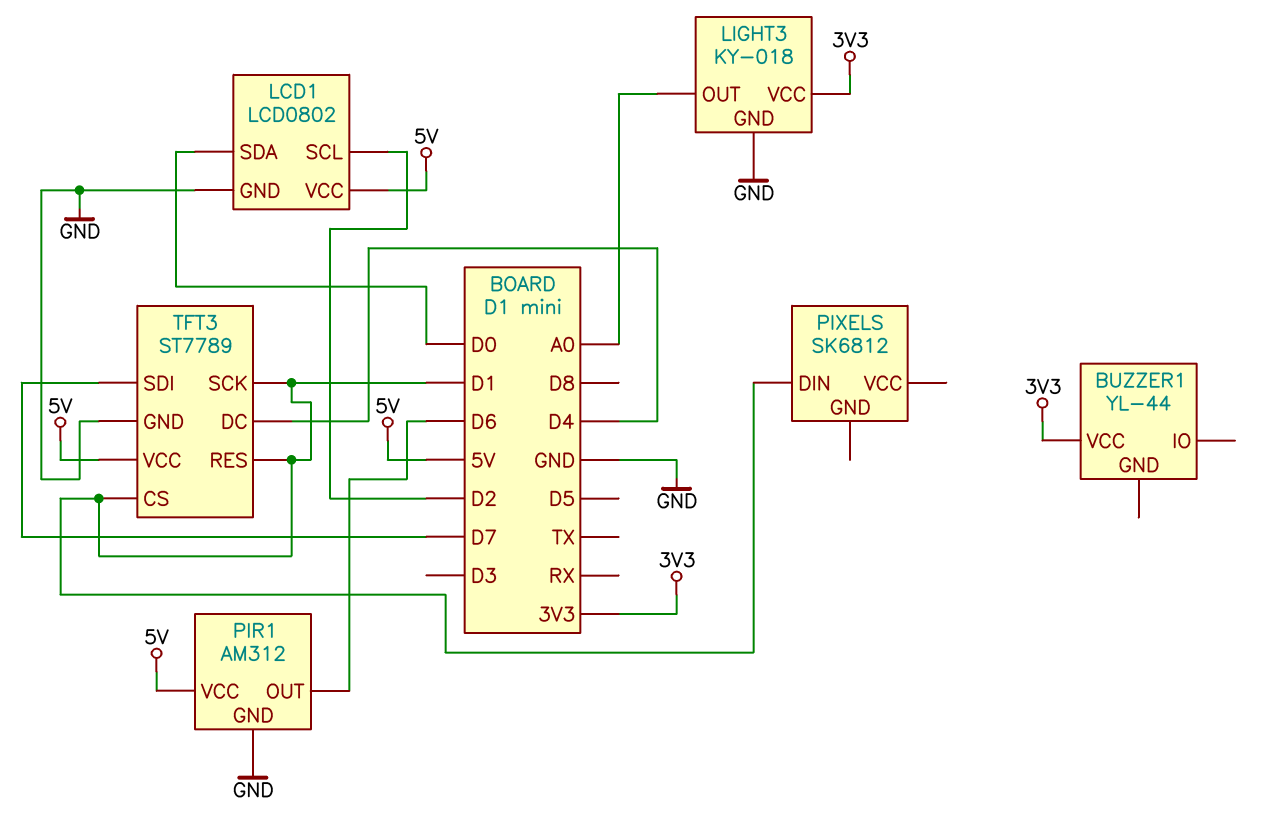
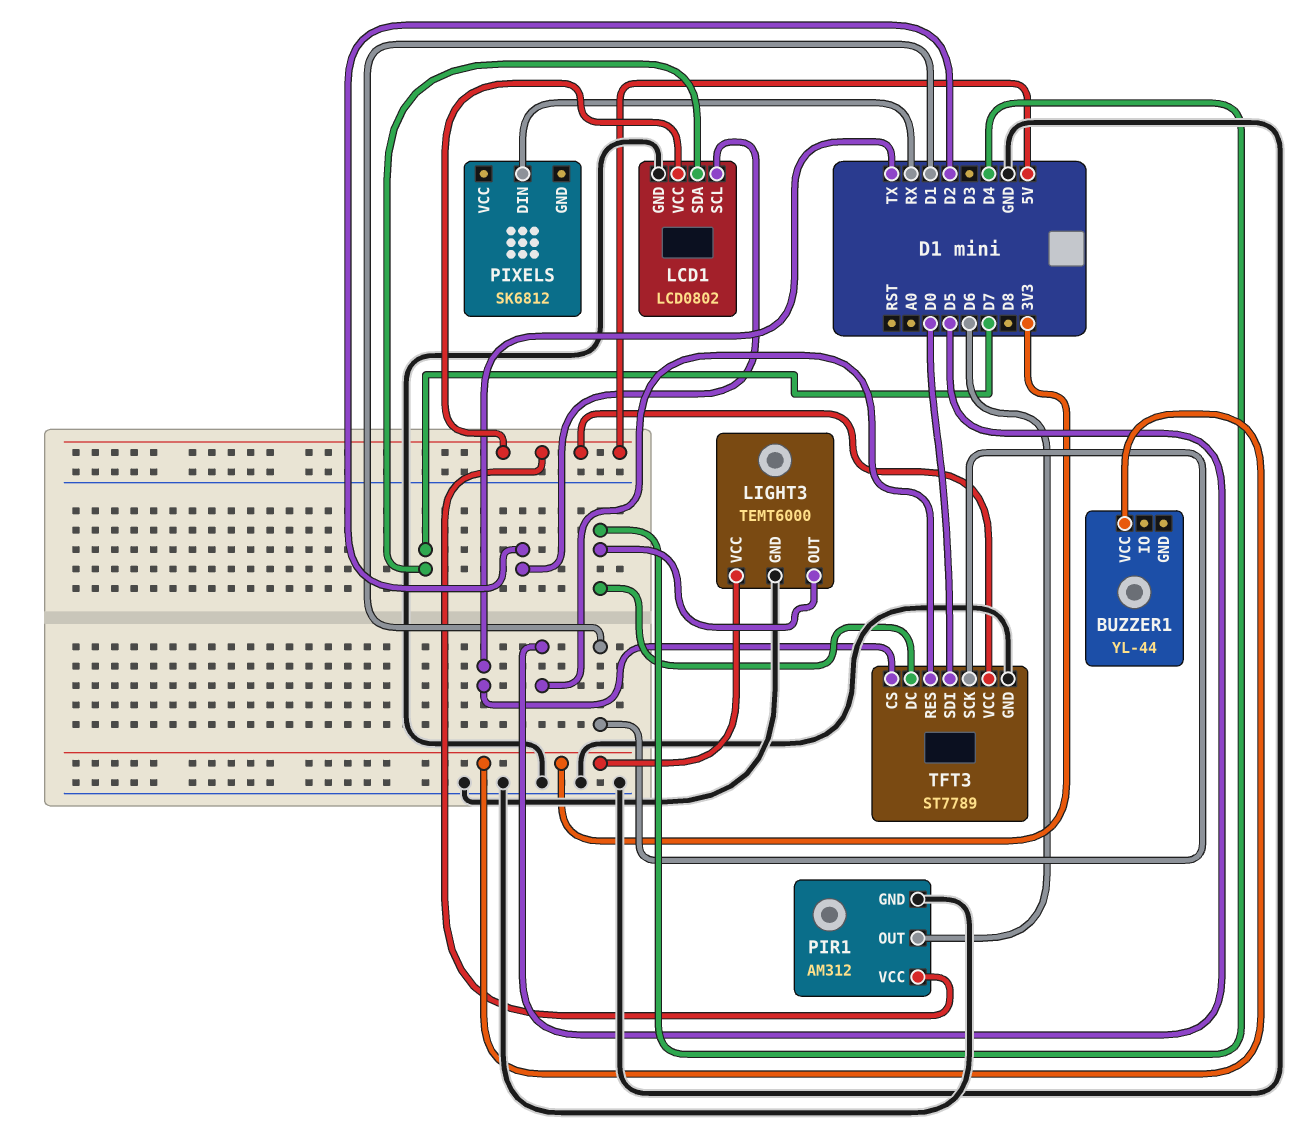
LCD1 pin SDA: D0 -> D7
LIGHT3: KY-018 -> TEMT6000
LIGHT3 pin OUT: A0 -> D4
PIXELS pin DIN: D1 -> RX
TFT3 pin CS: D1 -> TX
TFT3 pin RES: D1 -> D5
TFT3 pin SDI: D7 -> D0

